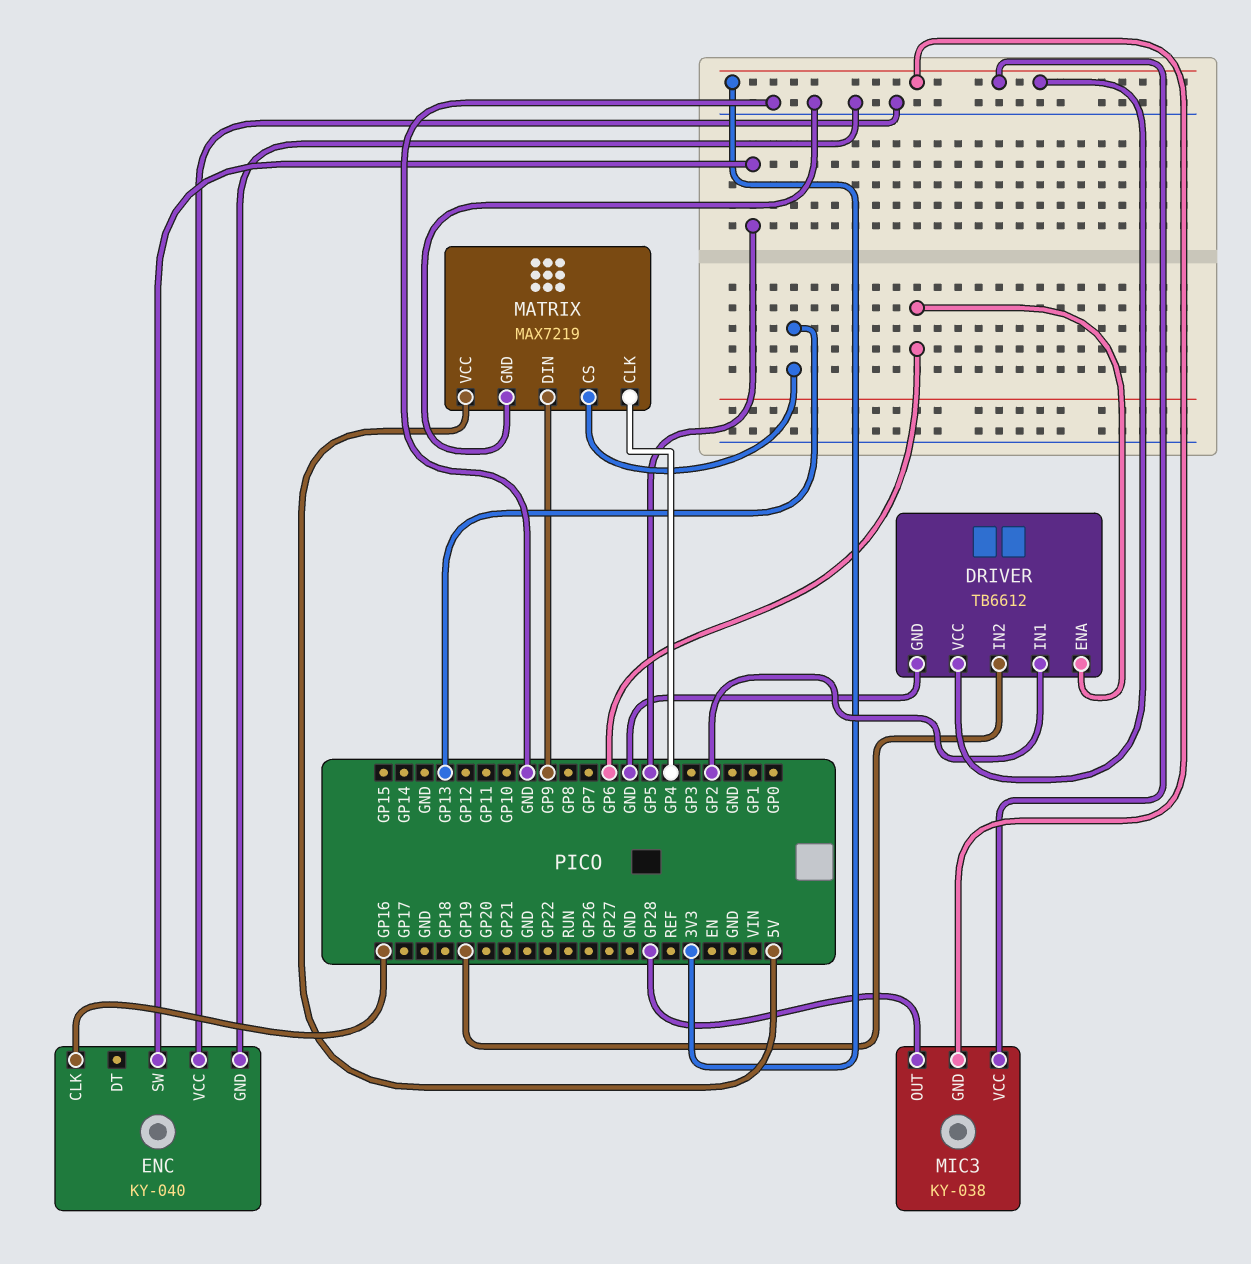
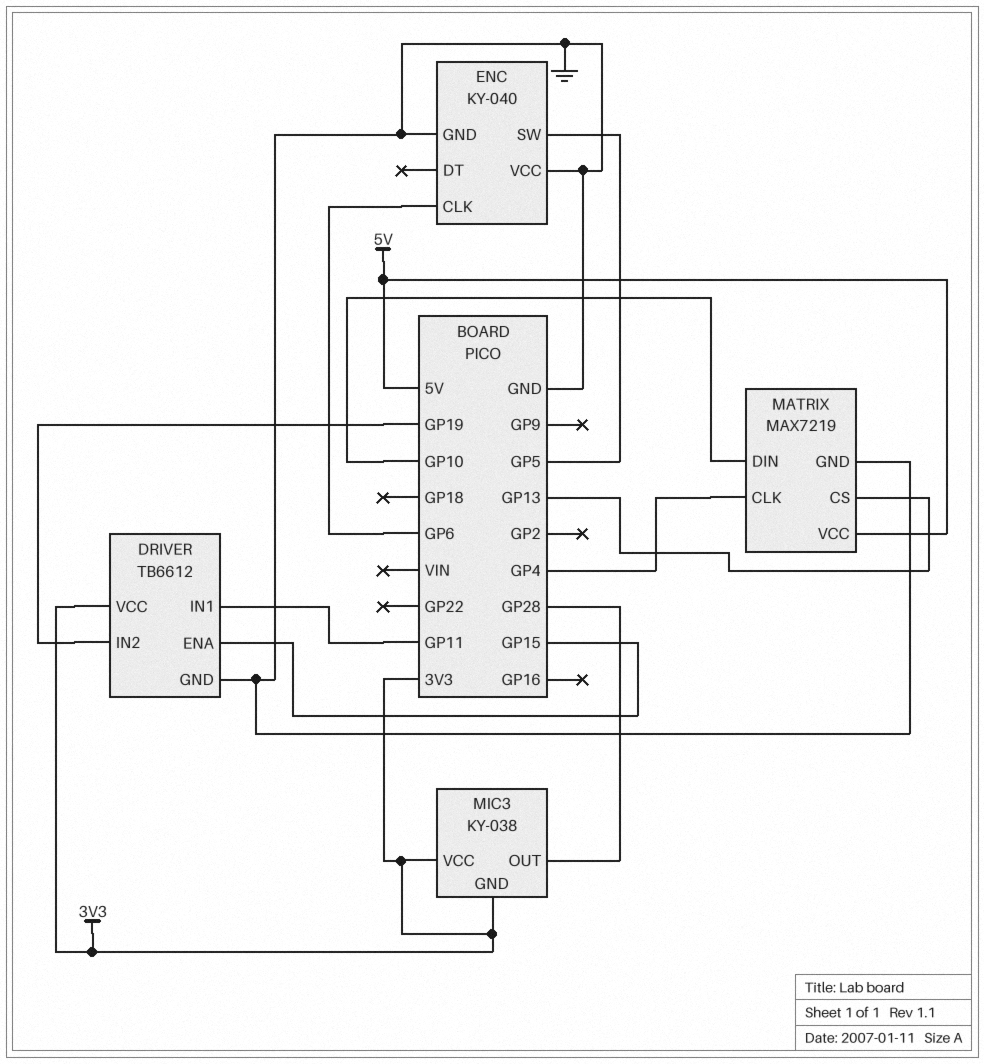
DRIVER pin ENA: GP6 -> GP15
DRIVER pin IN1: GP2 -> GP11
ENC pin CLK: GP16 -> GP6
MATRIX pin DIN: GP9 -> GP10

